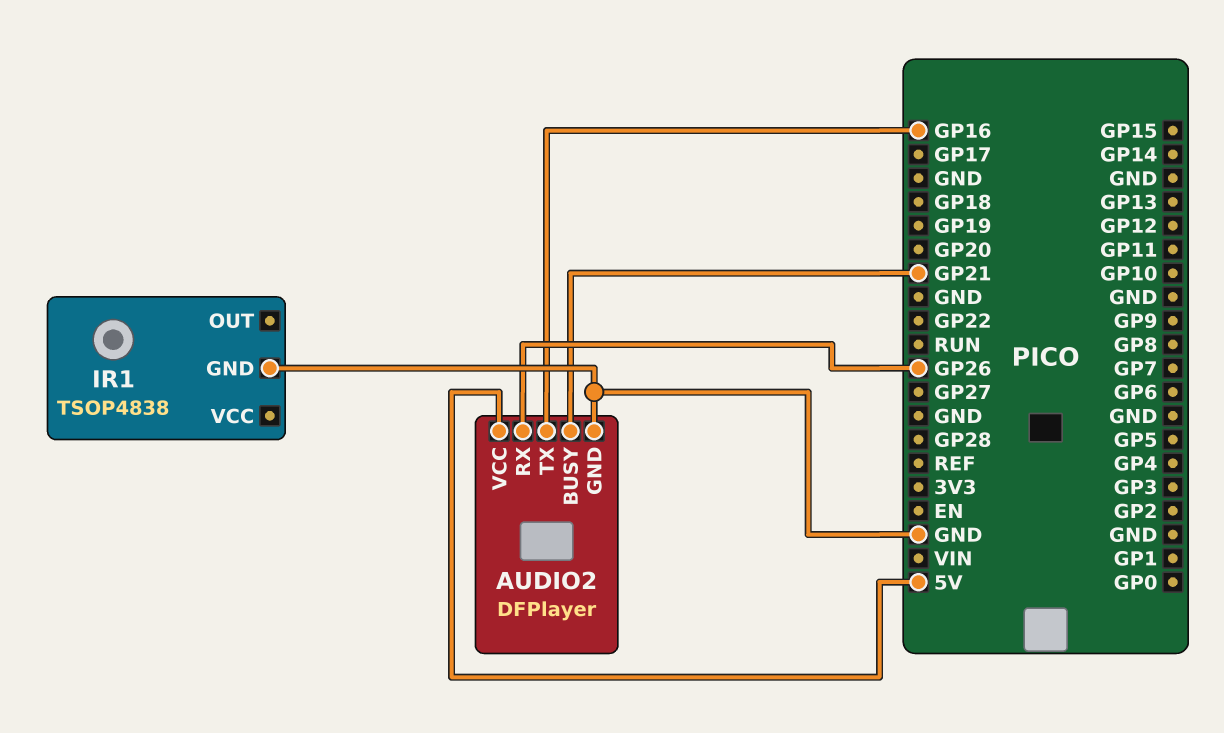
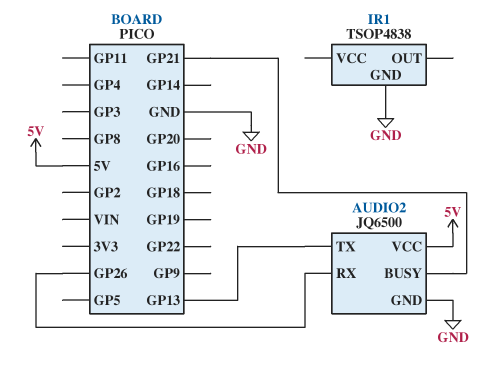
AUDIO2: DFPlayer -> JQ6500
AUDIO2 pin TX: GP16 -> GP13

